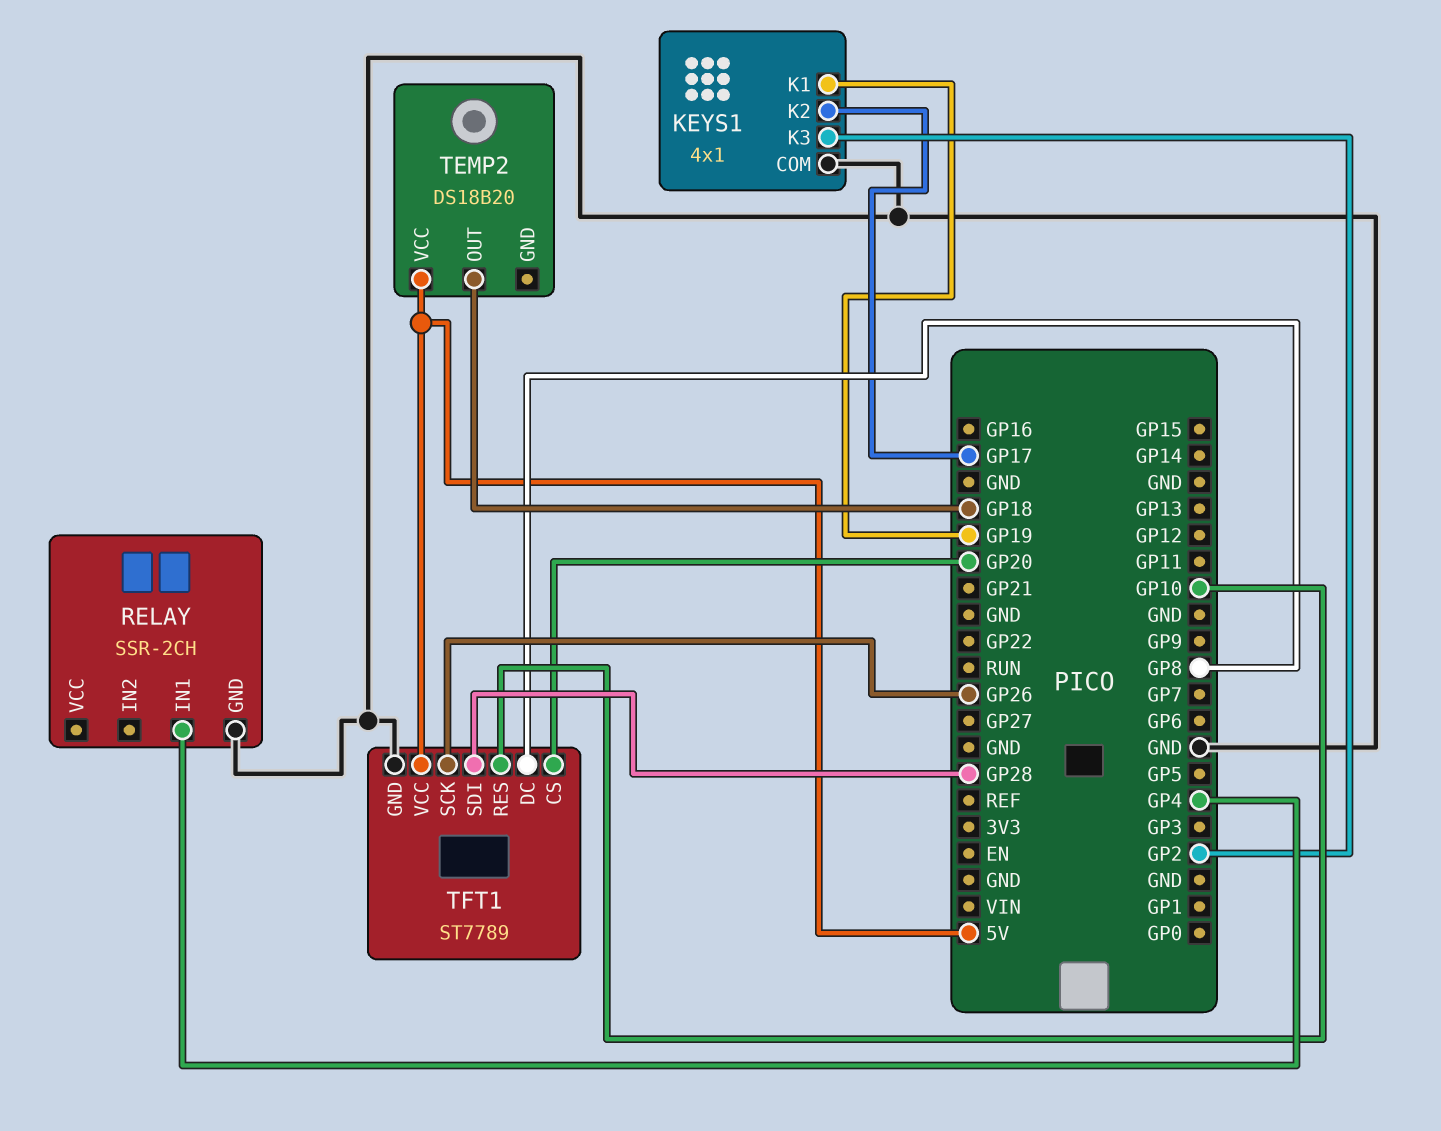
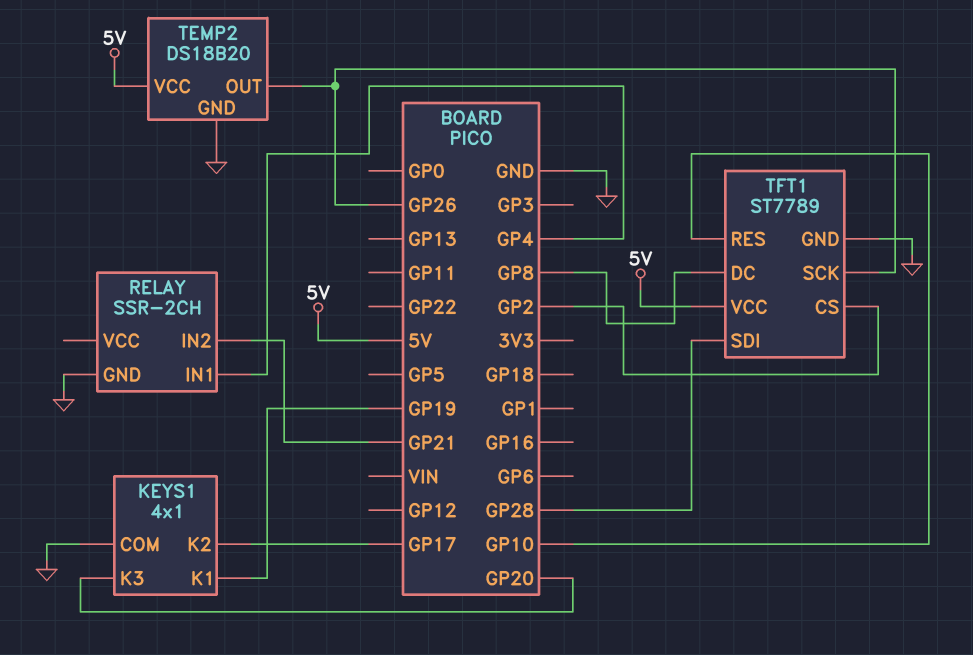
KEYS1 pin K3: GP2 -> GP20
RELAY pin IN2: none -> GP21
TEMP2 pin GND: none -> GND
TEMP2 pin OUT: GP18 -> GP26
TFT1 pin CS: GP20 -> GP2

